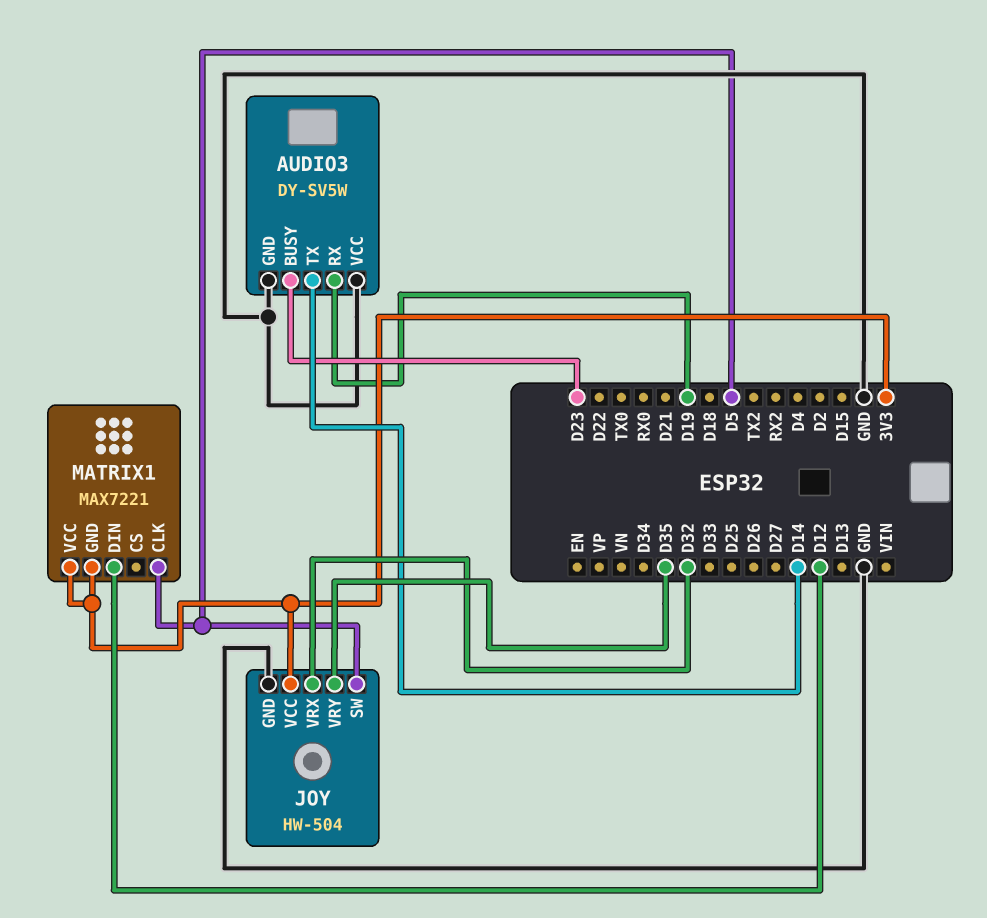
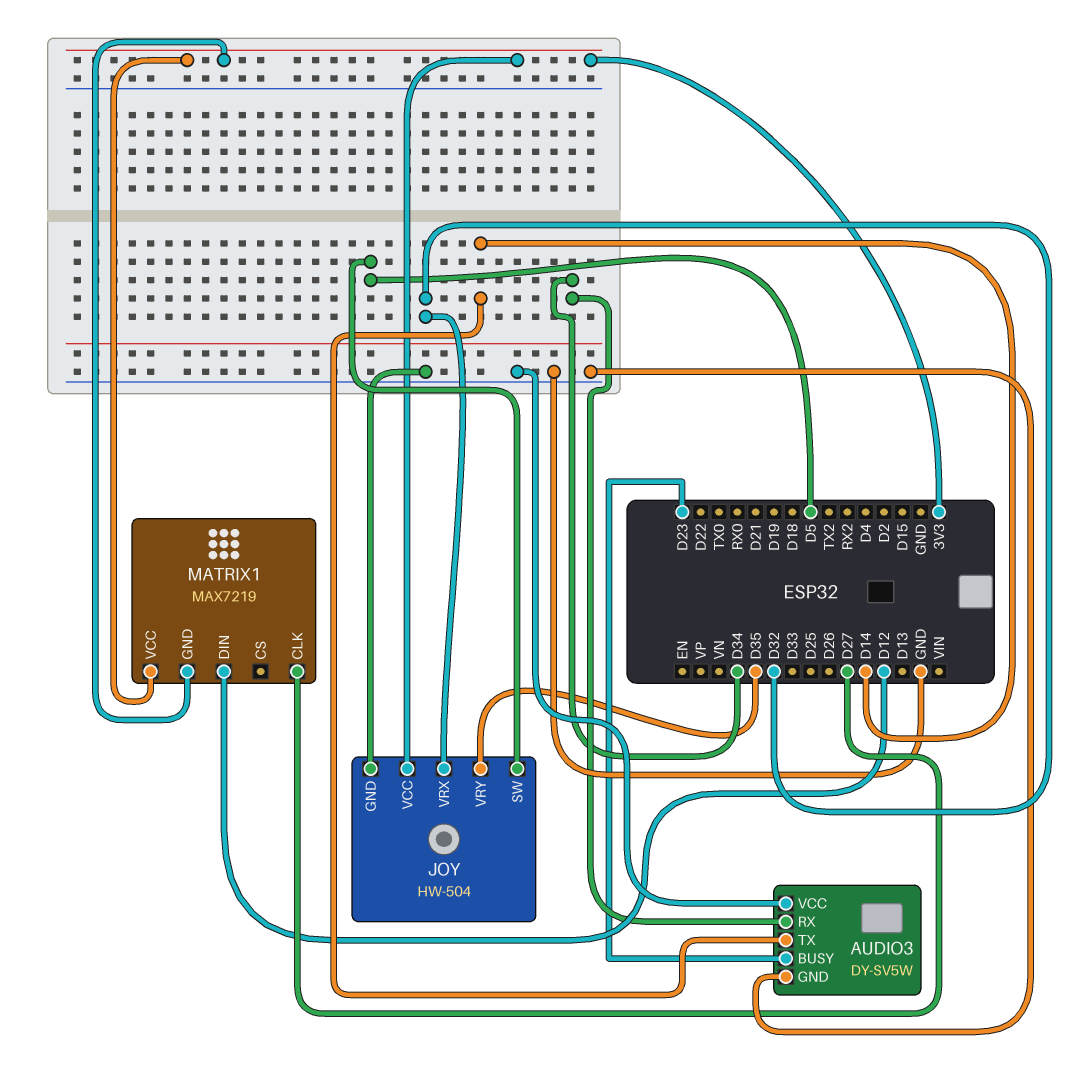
AUDIO3 pin RX: D19 -> D34
MATRIX1: MAX7221 -> MAX7219
MATRIX1 pin CLK: D5 -> D27

